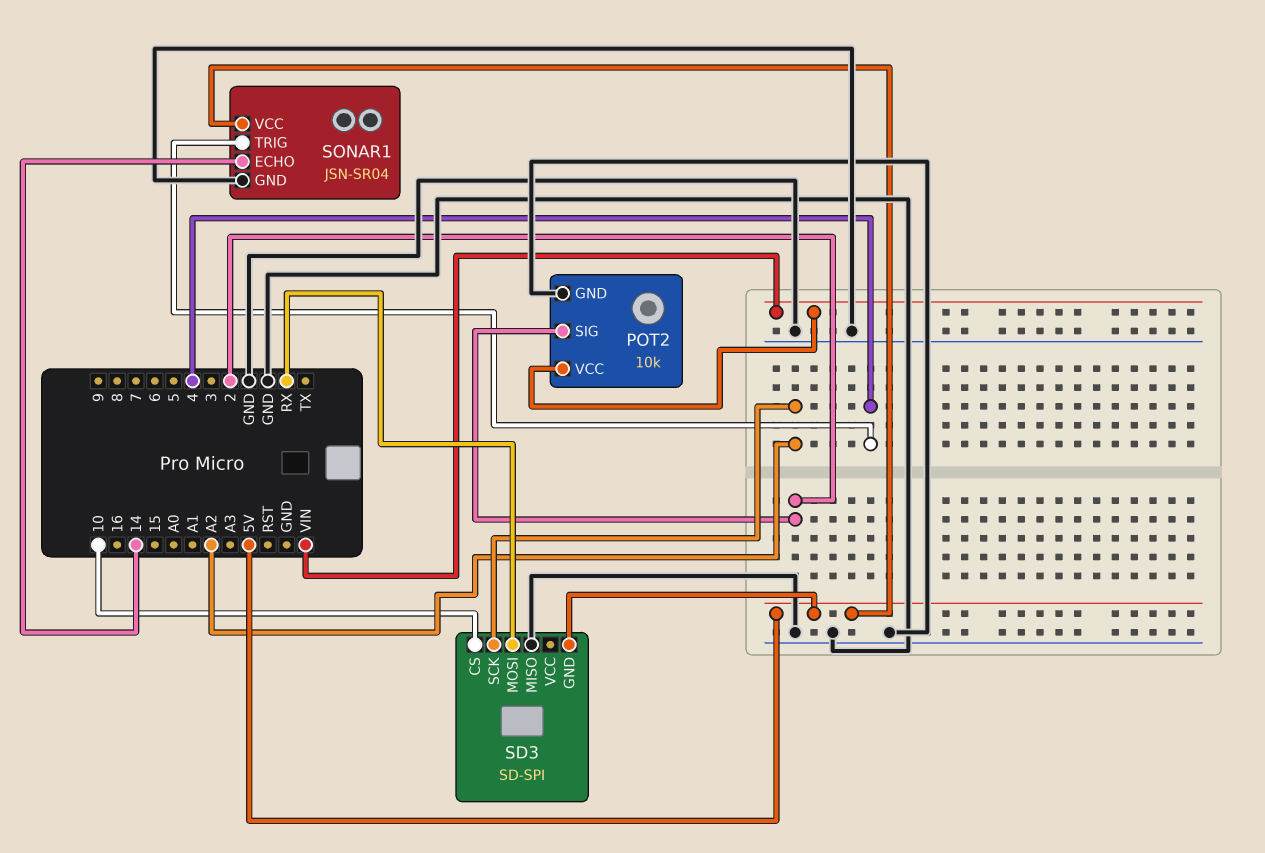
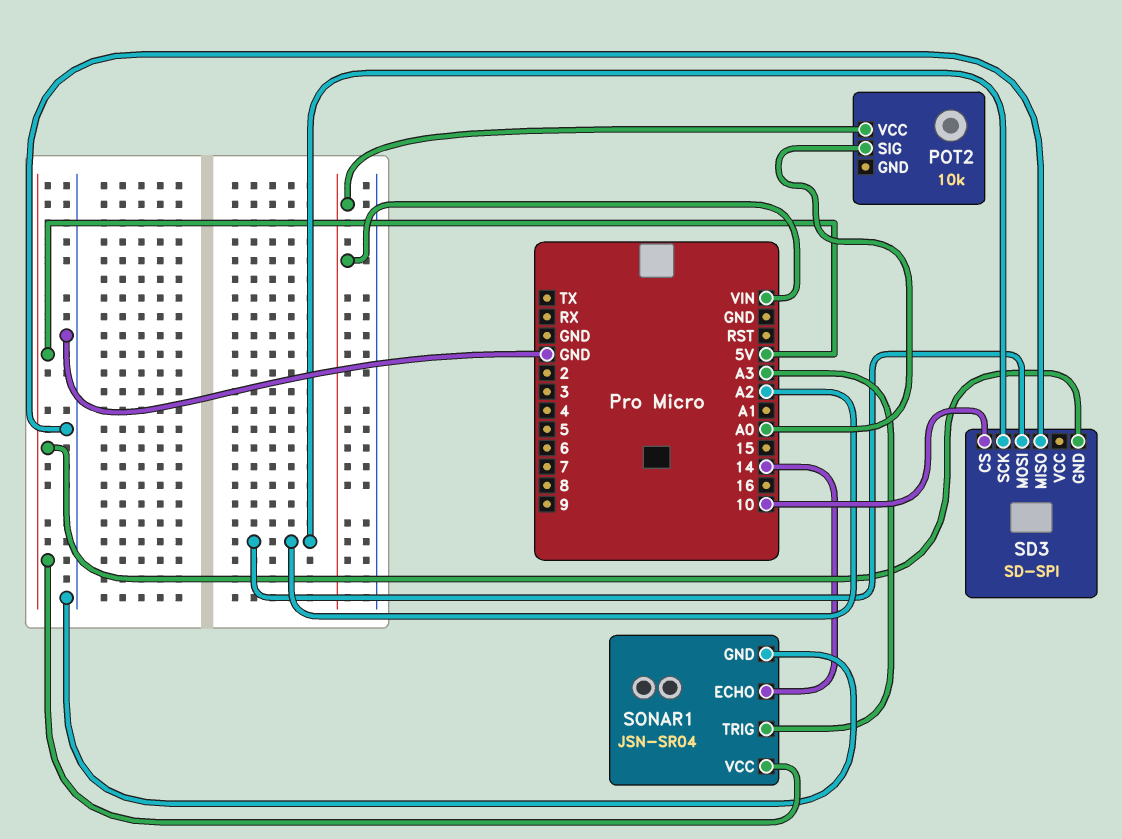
POT2 pin GND: GND -> none
POT2 pin SIG: 2 -> A0
SD3 pin MOSI: RX -> A2
SONAR1 pin TRIG: 4 -> A3

